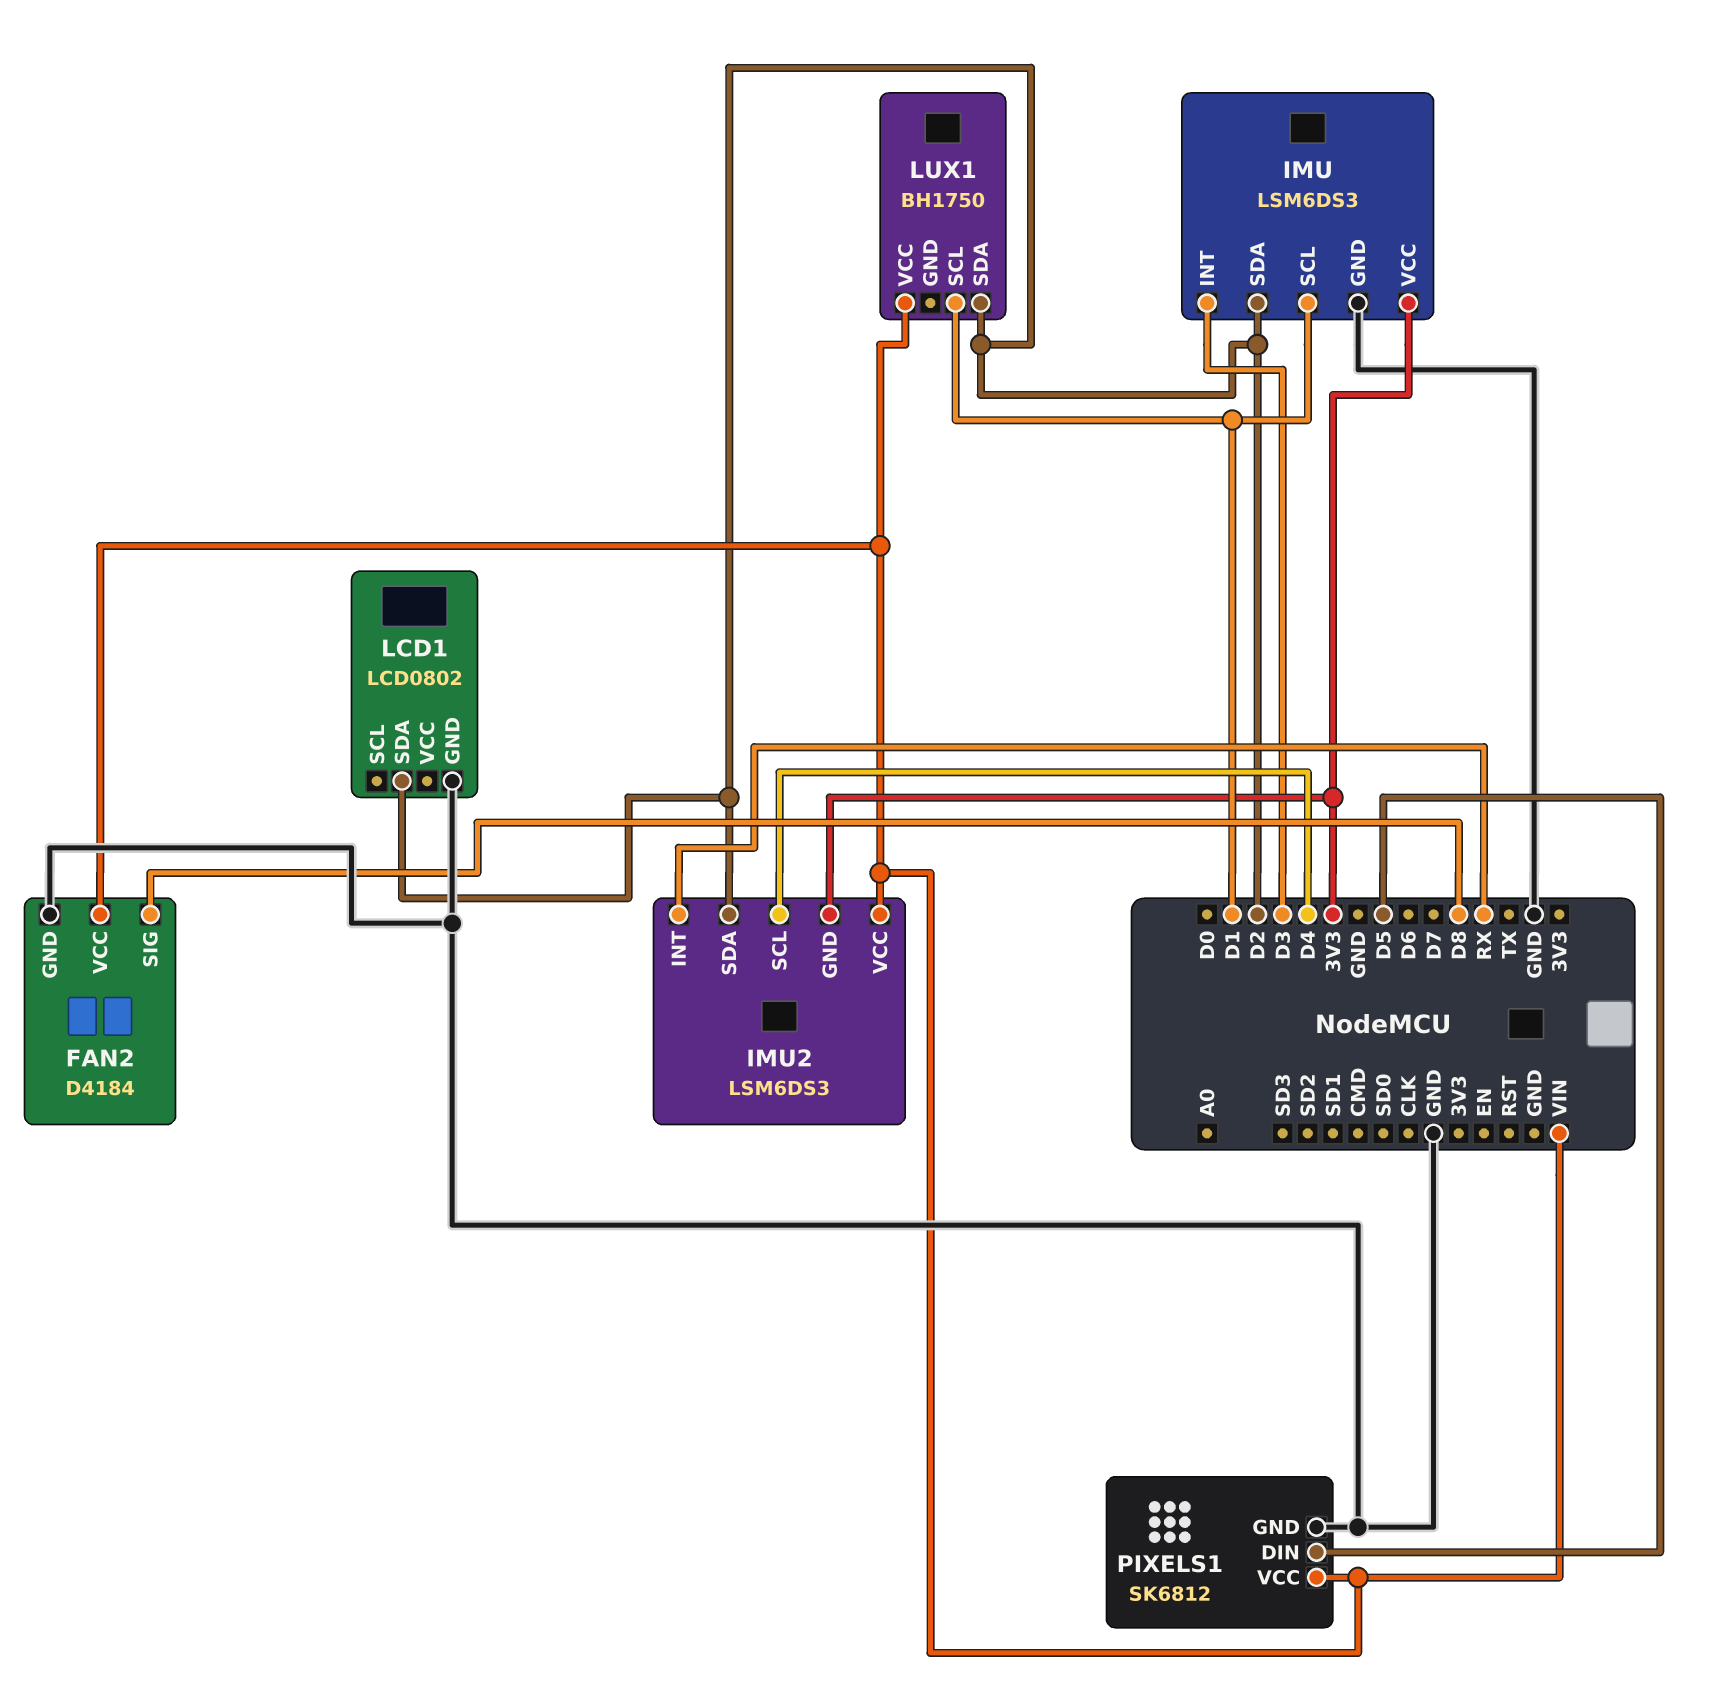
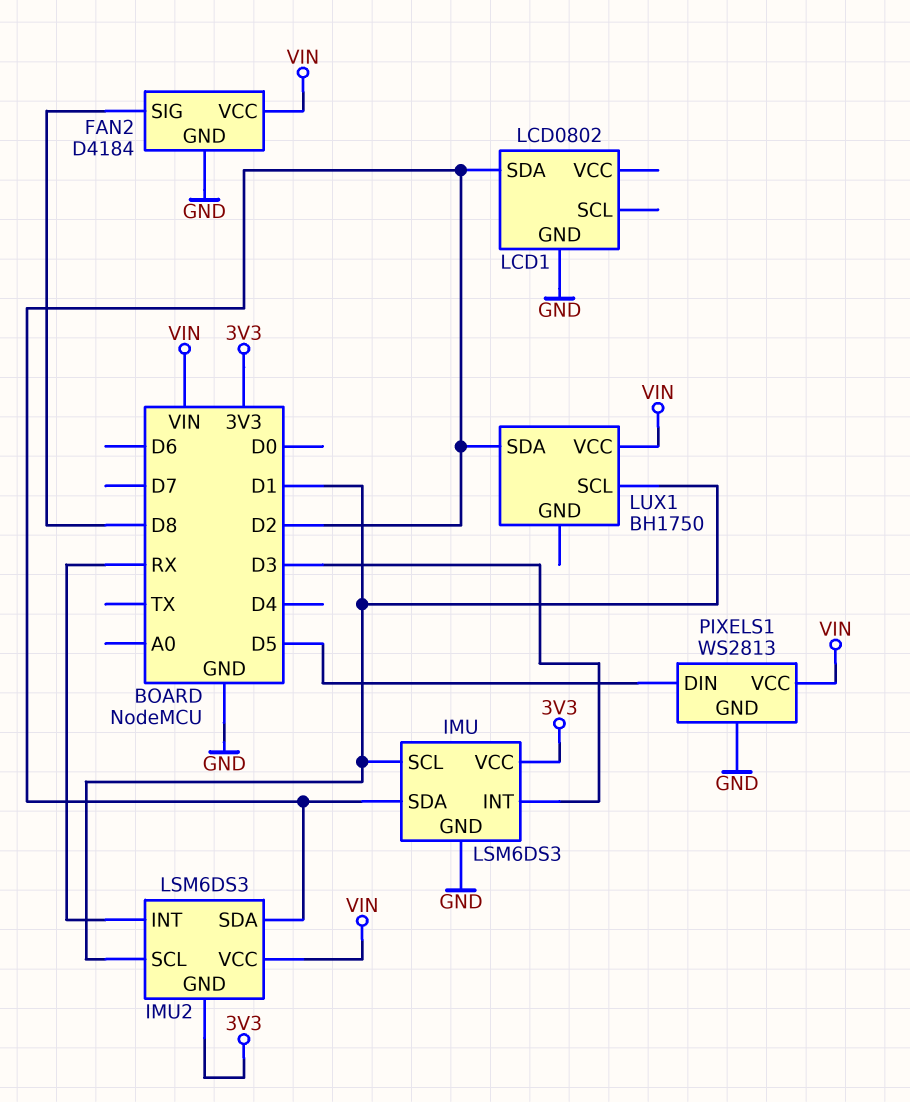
IMU2 pin SCL: D4 -> D1
PIXELS1: SK6812 -> WS2813

